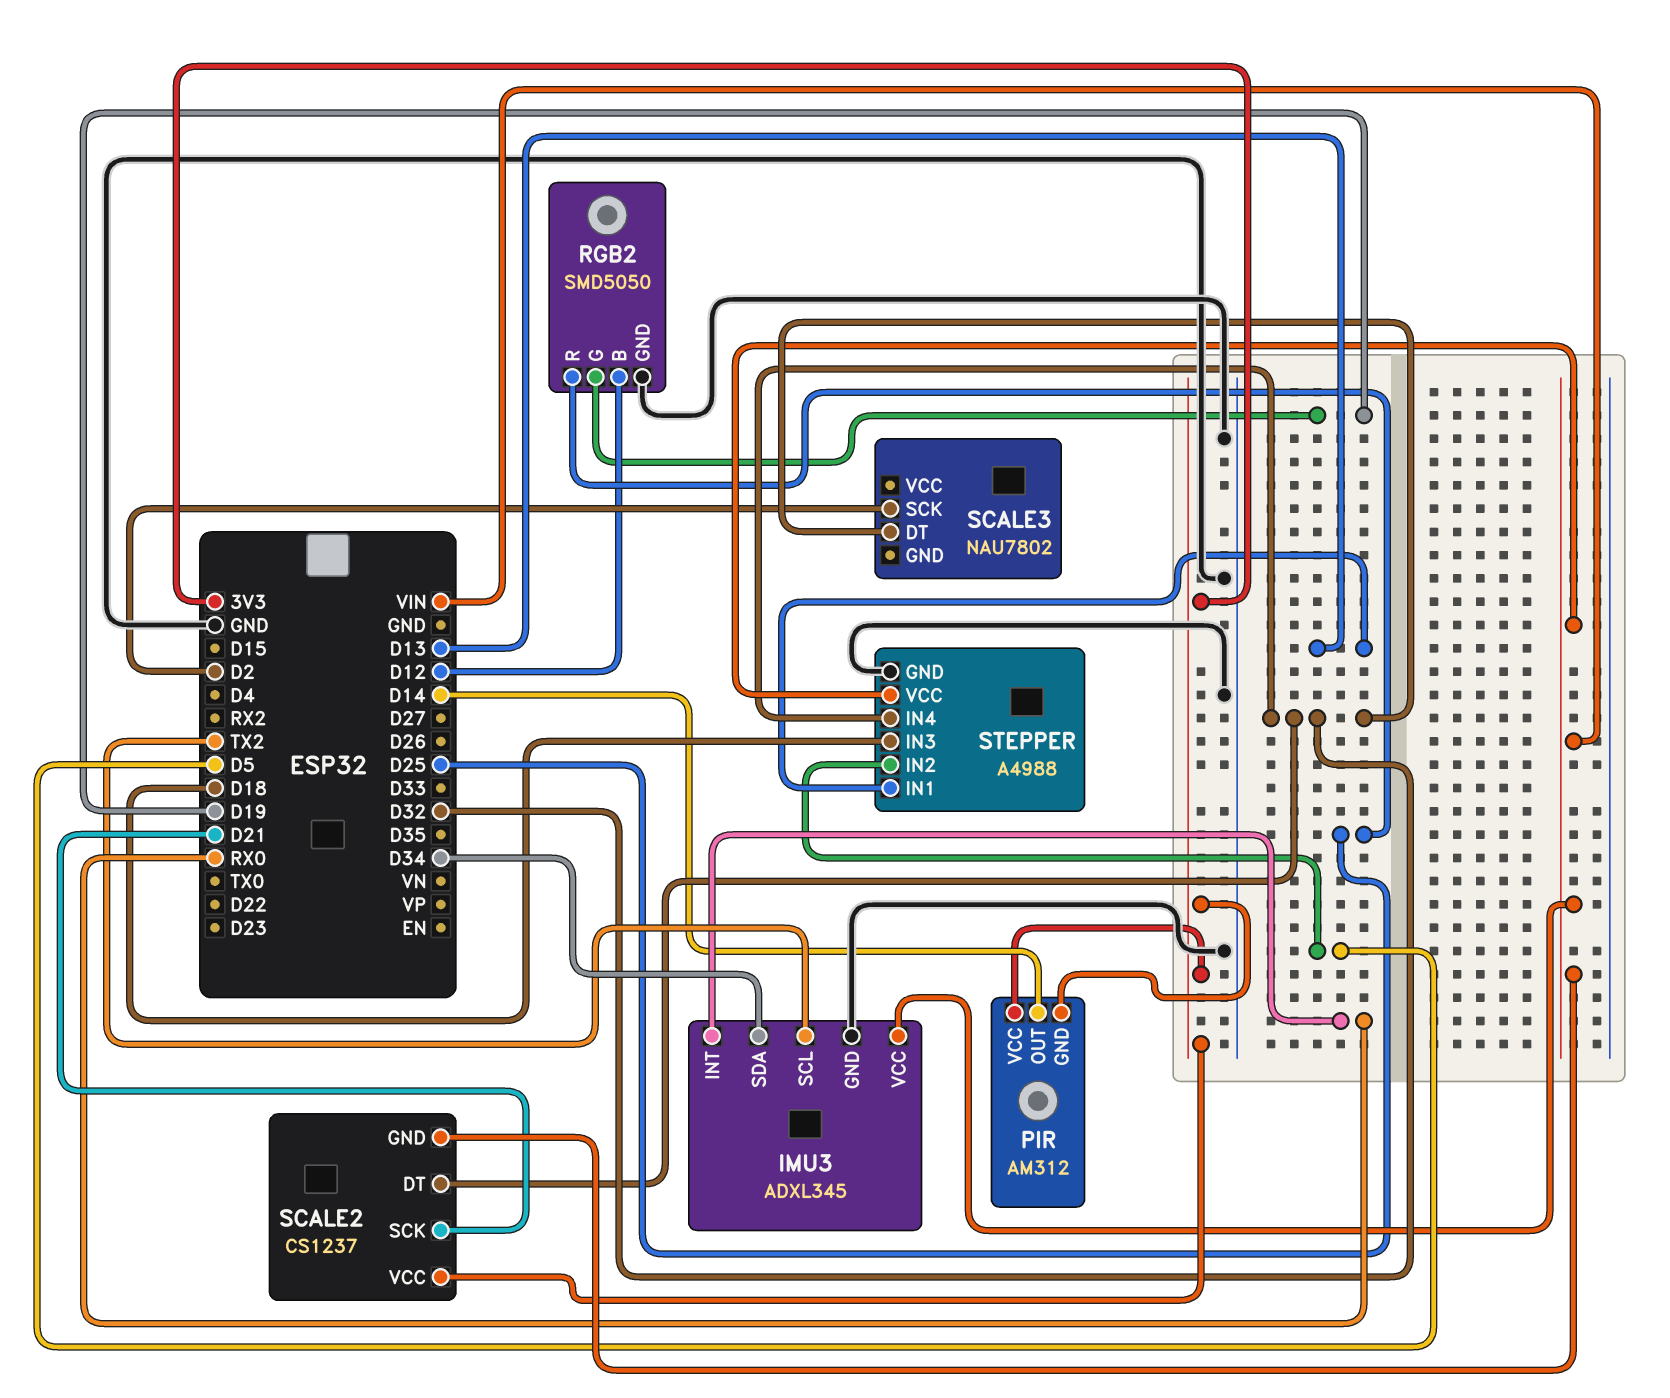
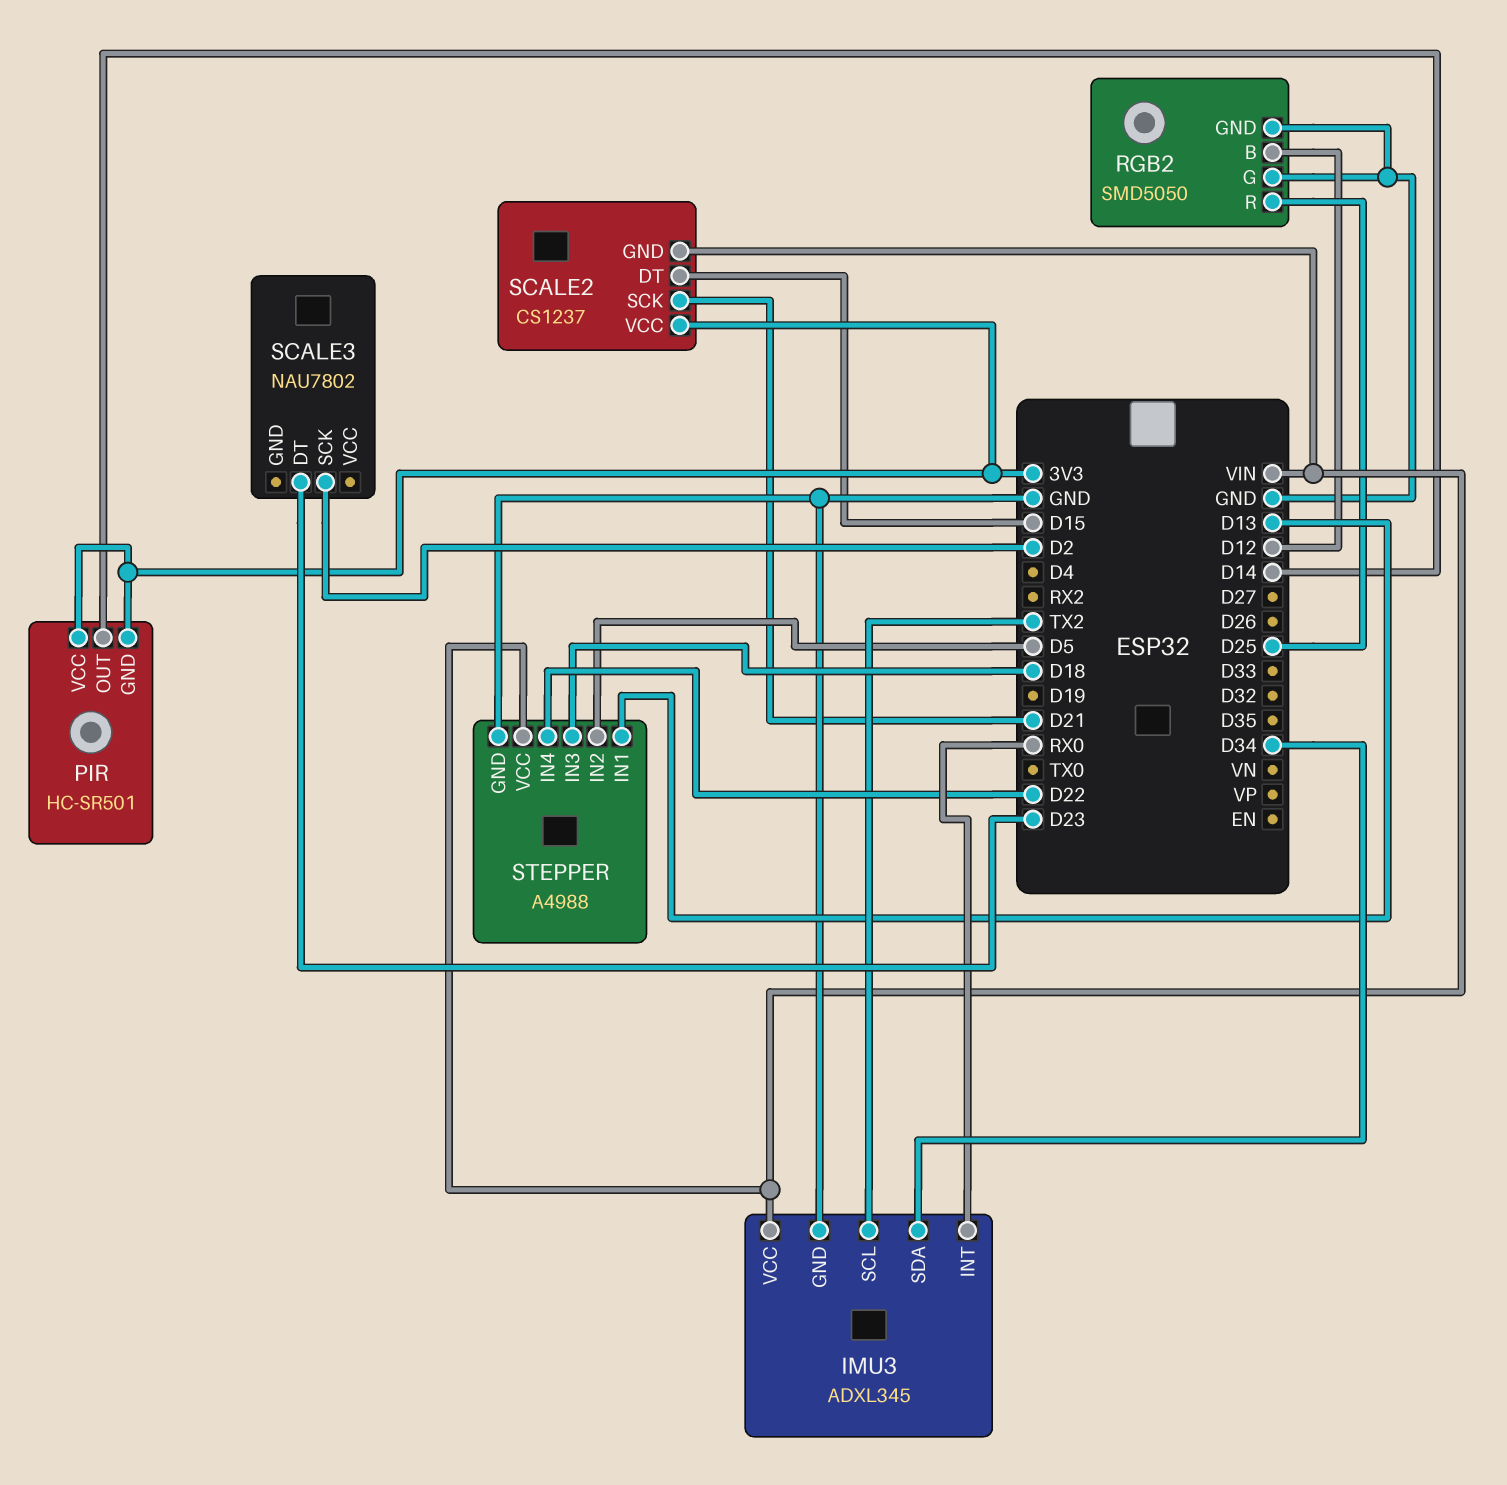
PIR: AM312 -> HC-SR501
RGB2 pin G: D19 -> GND
SCALE2 pin DT: D32 -> D15
SCALE3 pin DT: D32 -> D23
STEPPER pin IN4: D32 -> D22

